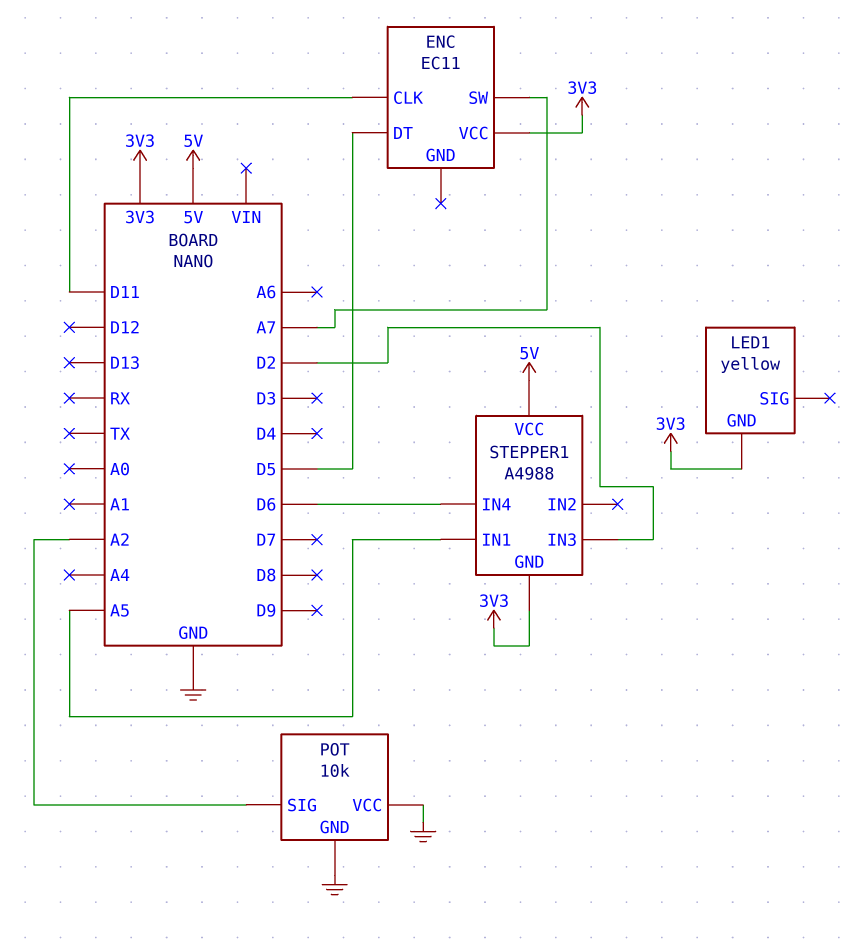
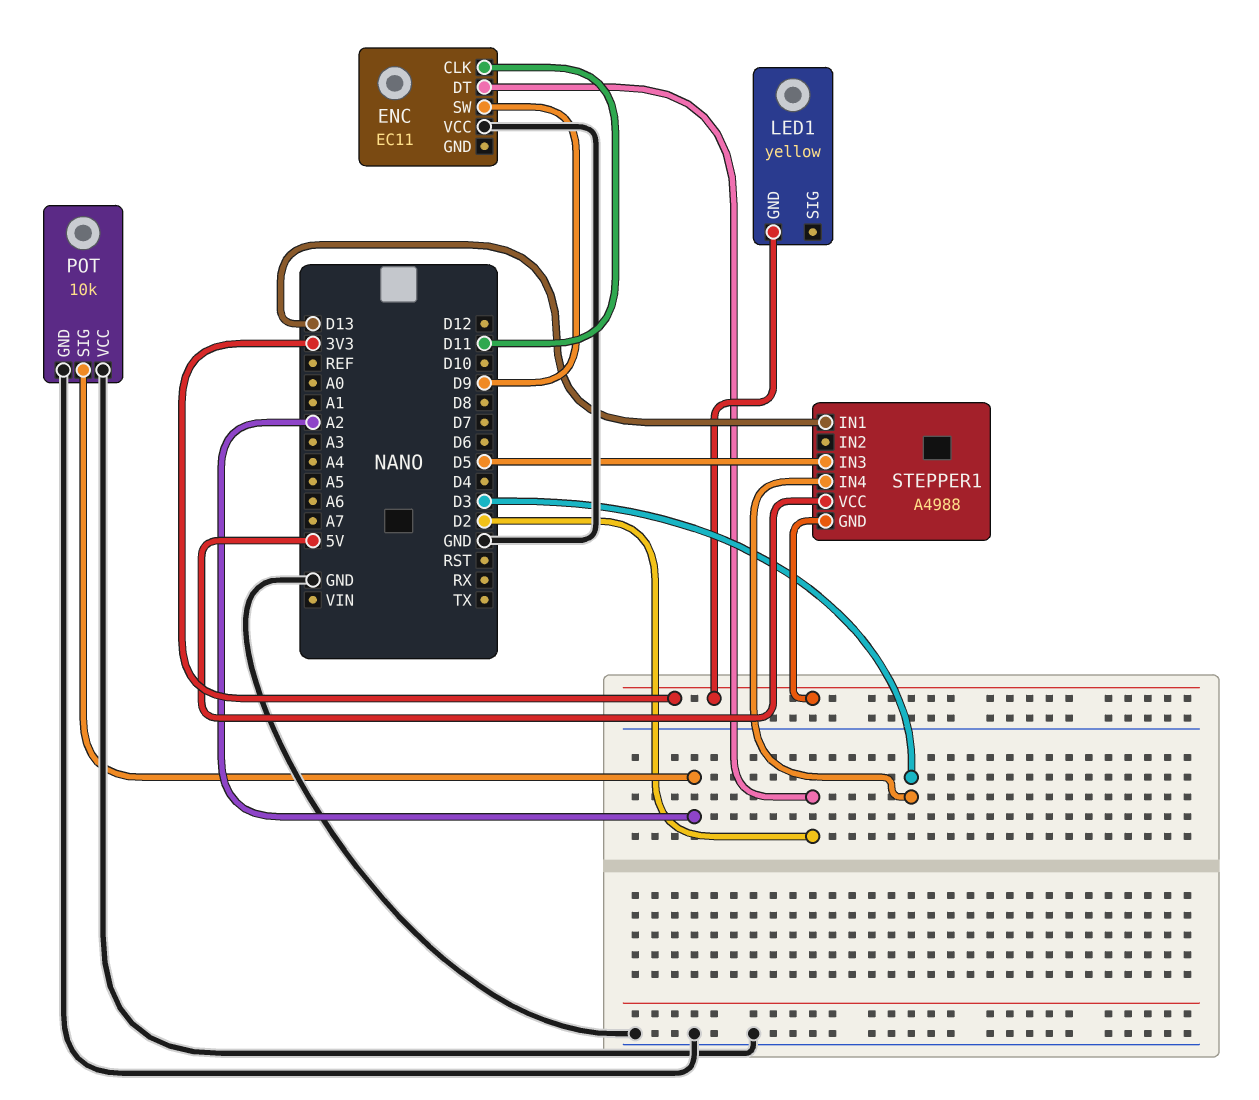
ENC pin DT: D5 -> D2
ENC pin SW: A7 -> D9
ENC pin VCC: 3V3 -> GND
STEPPER1 pin IN1: A5 -> D13
STEPPER1 pin IN3: D2 -> D5
STEPPER1 pin IN4: D6 -> D3

